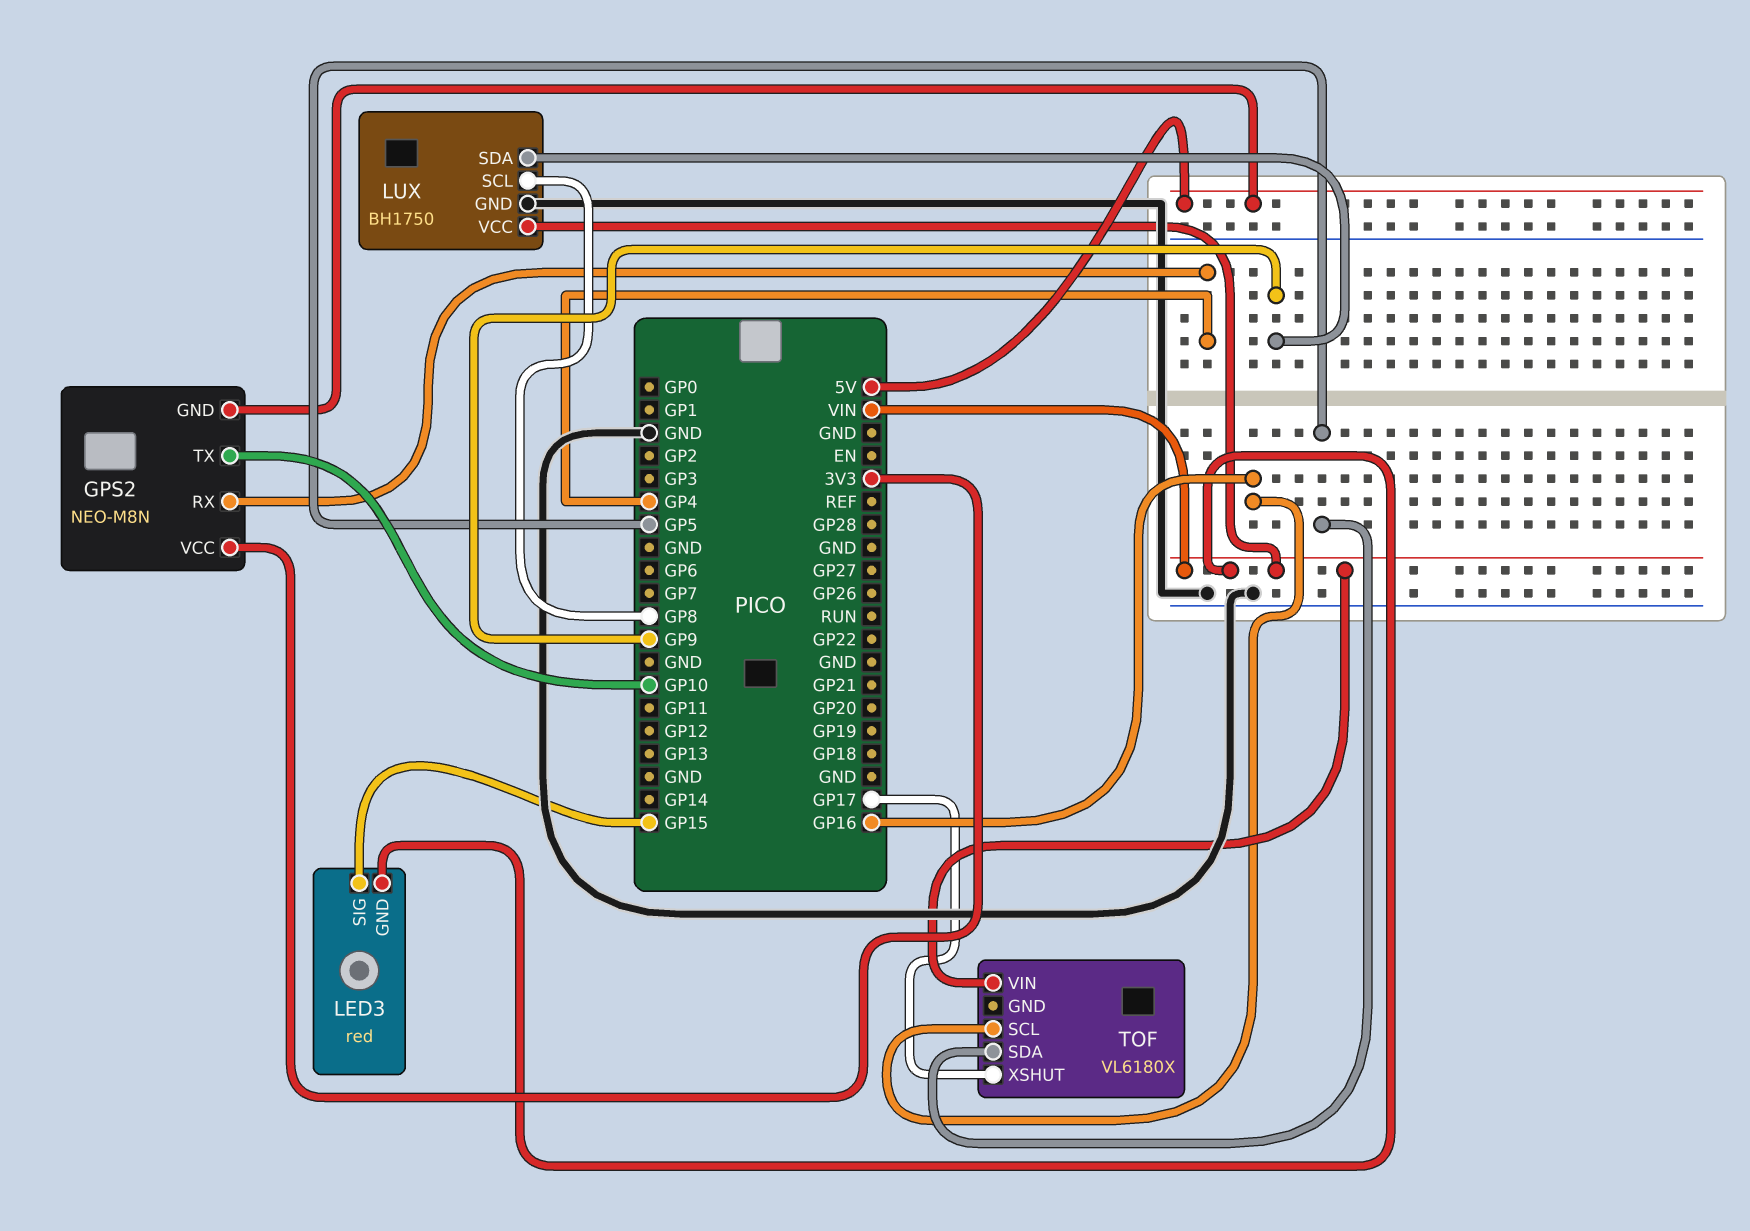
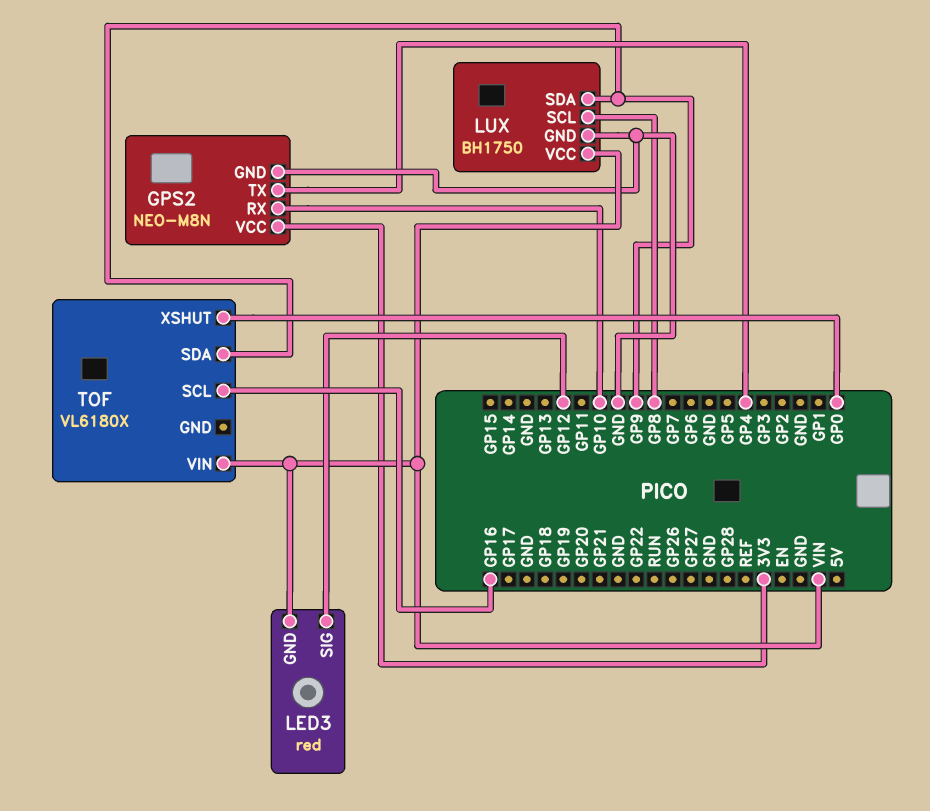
GPS2 pin GND: 5V -> GND
GPS2 pin RX: GP4 -> GP10
GPS2 pin TX: GP10 -> GP4
LED3 pin SIG: GP15 -> GP12
TOF pin SDA: GP5 -> GP9
TOF pin XSHUT: GP17 -> GP0

